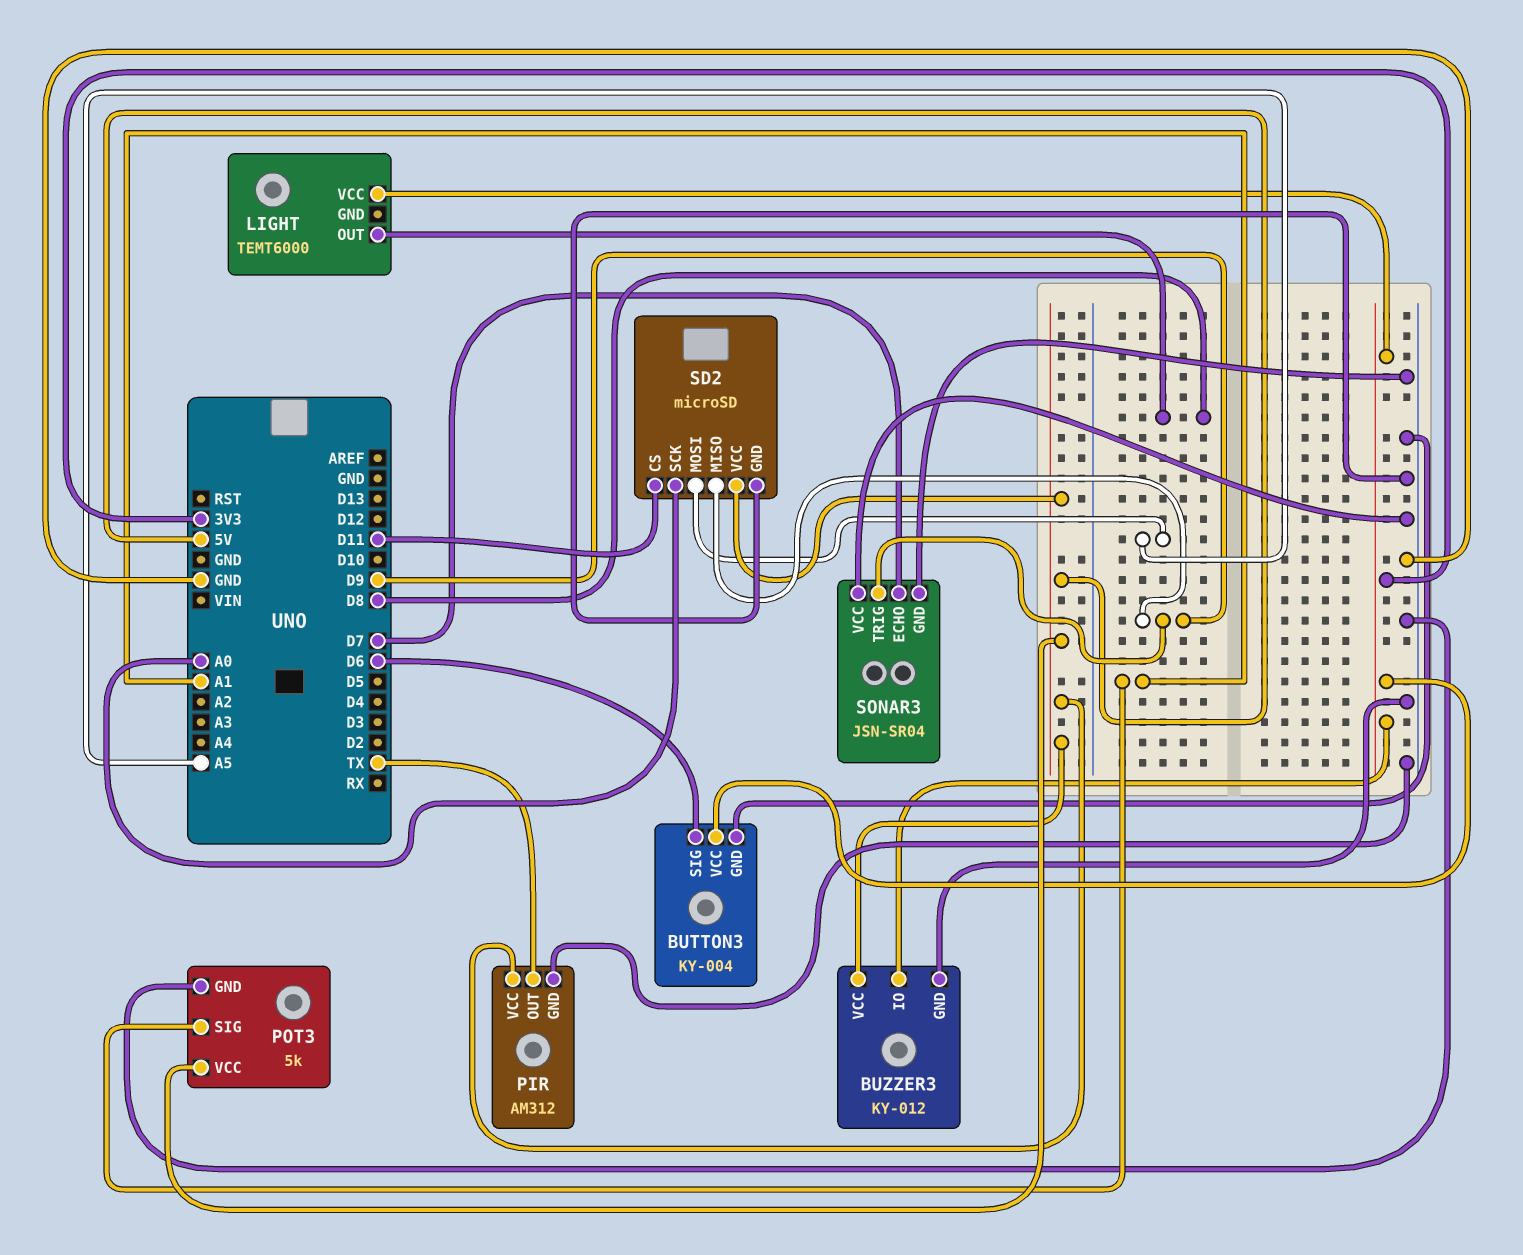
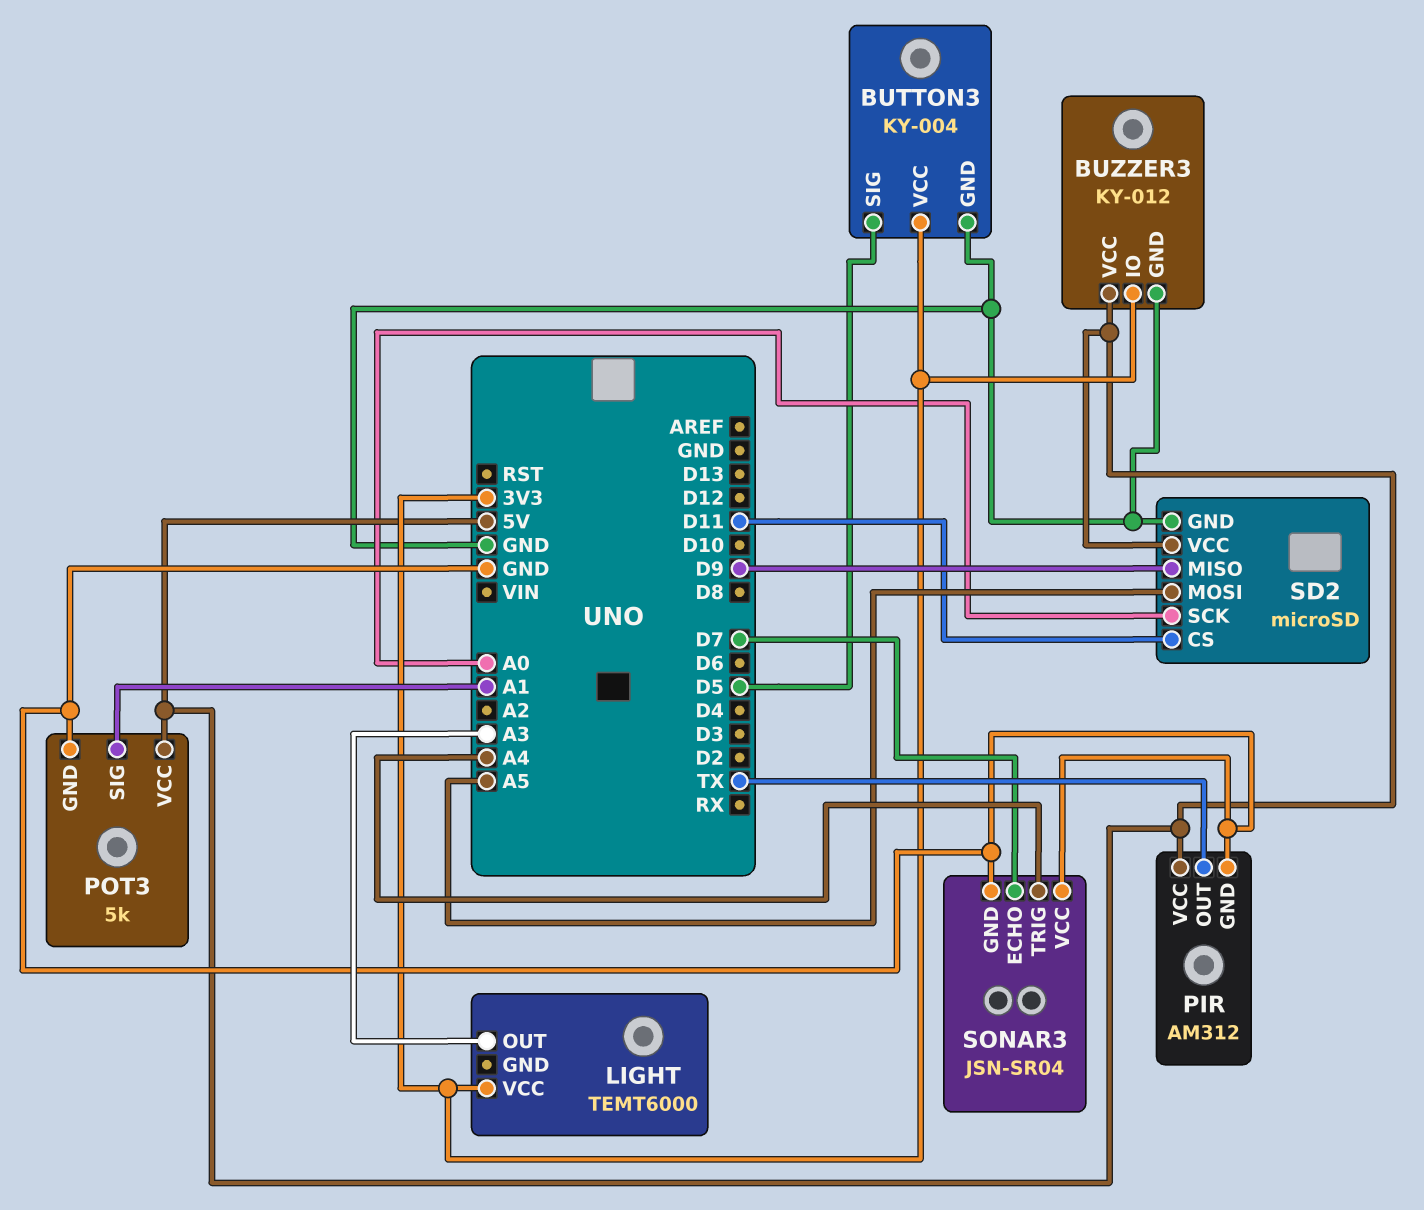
BUTTON3 pin SIG: D6 -> D5
LIGHT pin OUT: D8 -> A3
SONAR3 pin TRIG: D9 -> A4

